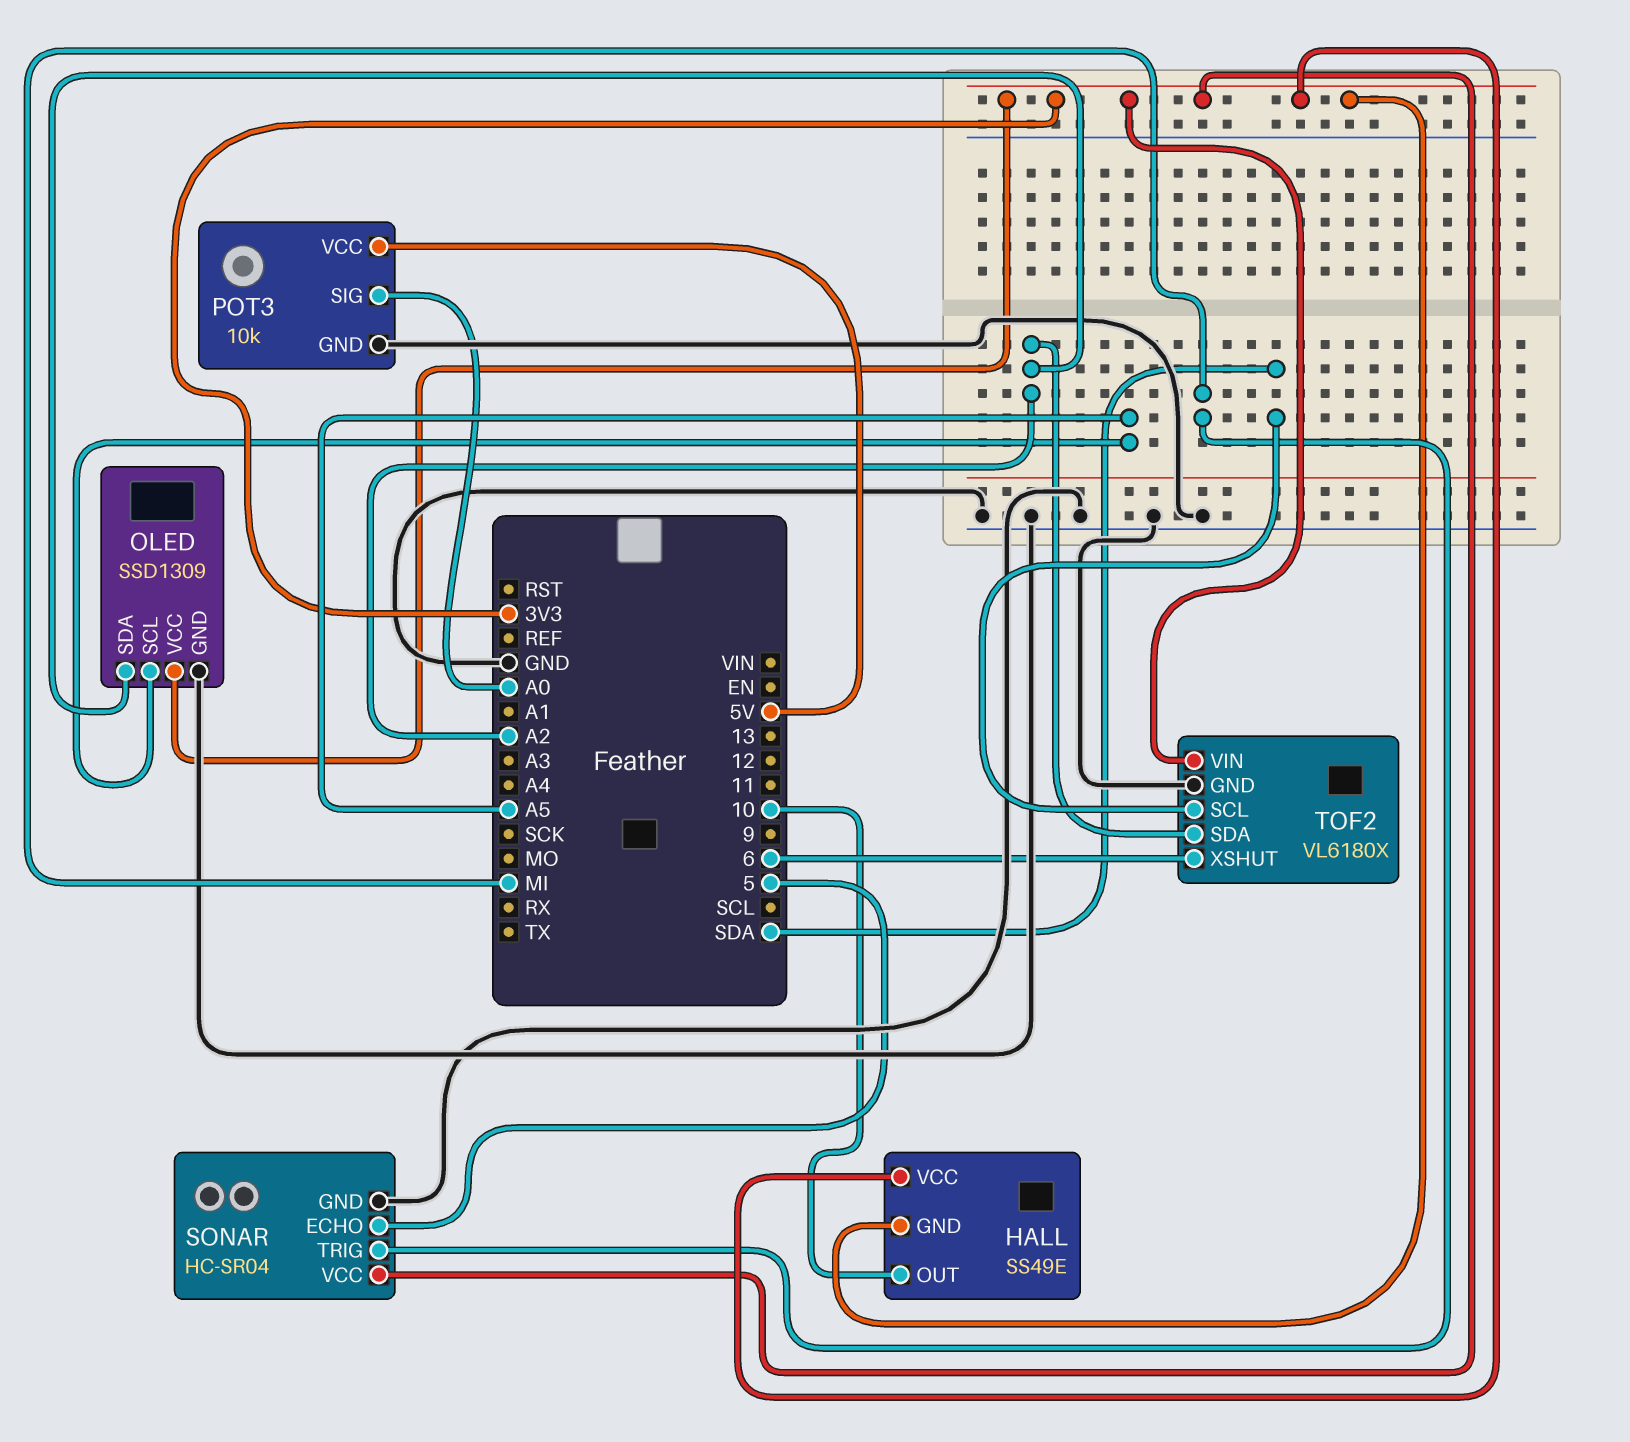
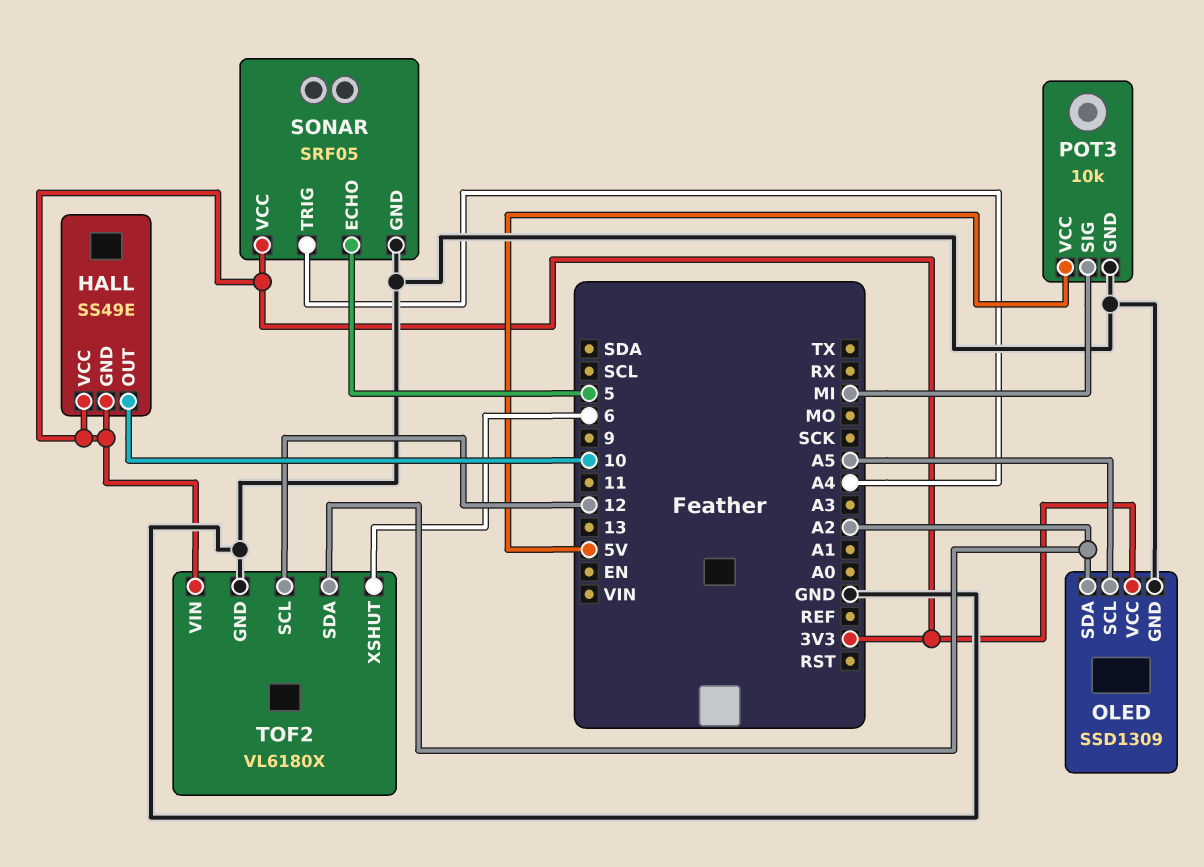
POT3 pin SIG: A0 -> MI
SONAR: HC-SR04 -> SRF05
SONAR pin TRIG: MI -> A4
TOF2 pin SCL: SDA -> 12

